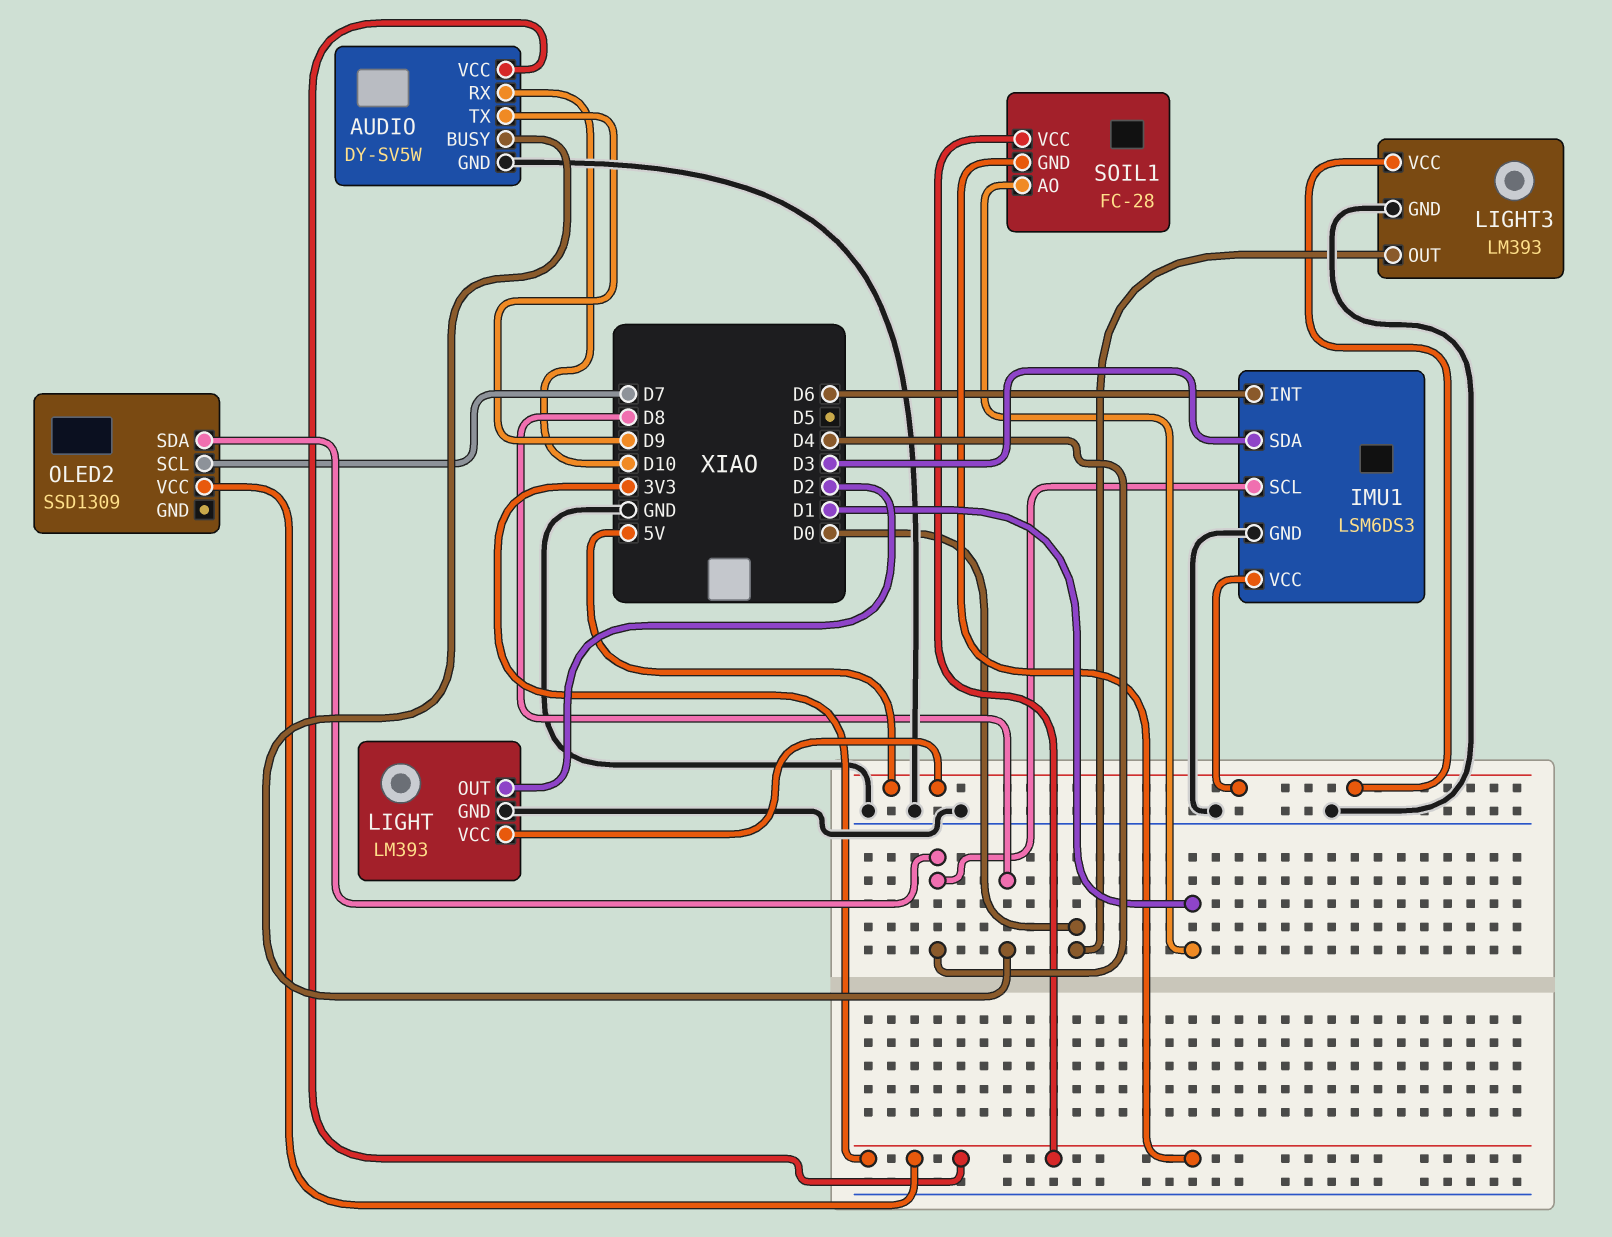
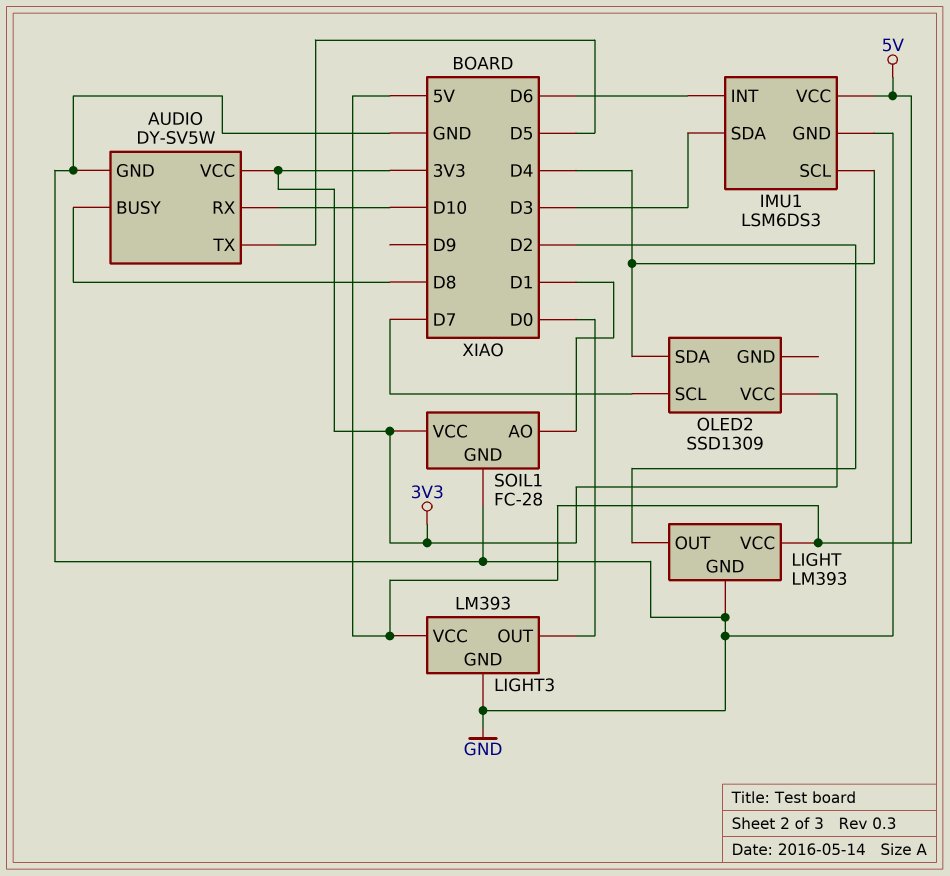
AUDIO pin TX: D9 -> D5
SOIL1 pin GND: 3V3 -> GND

